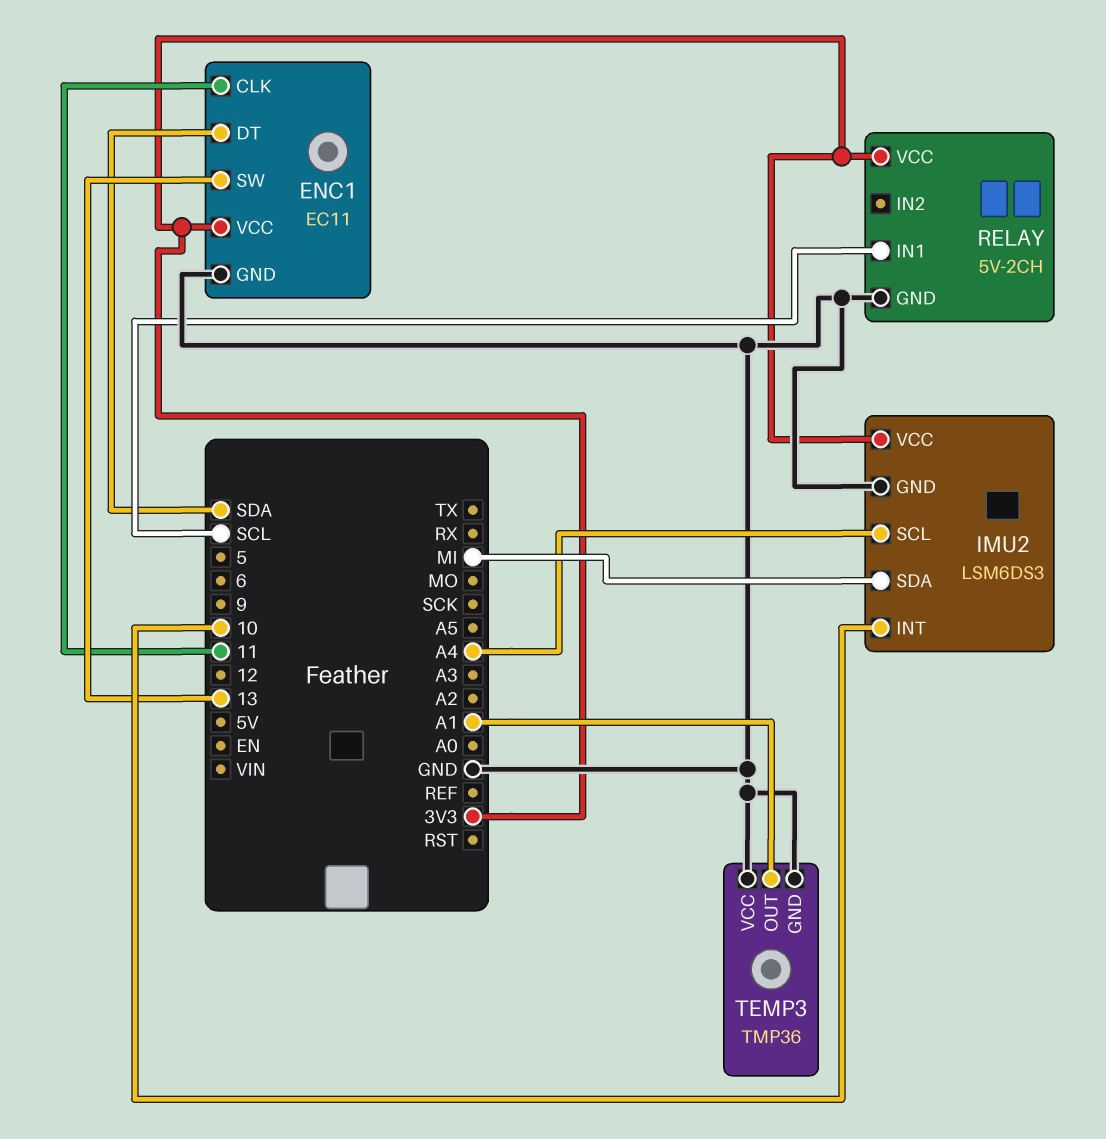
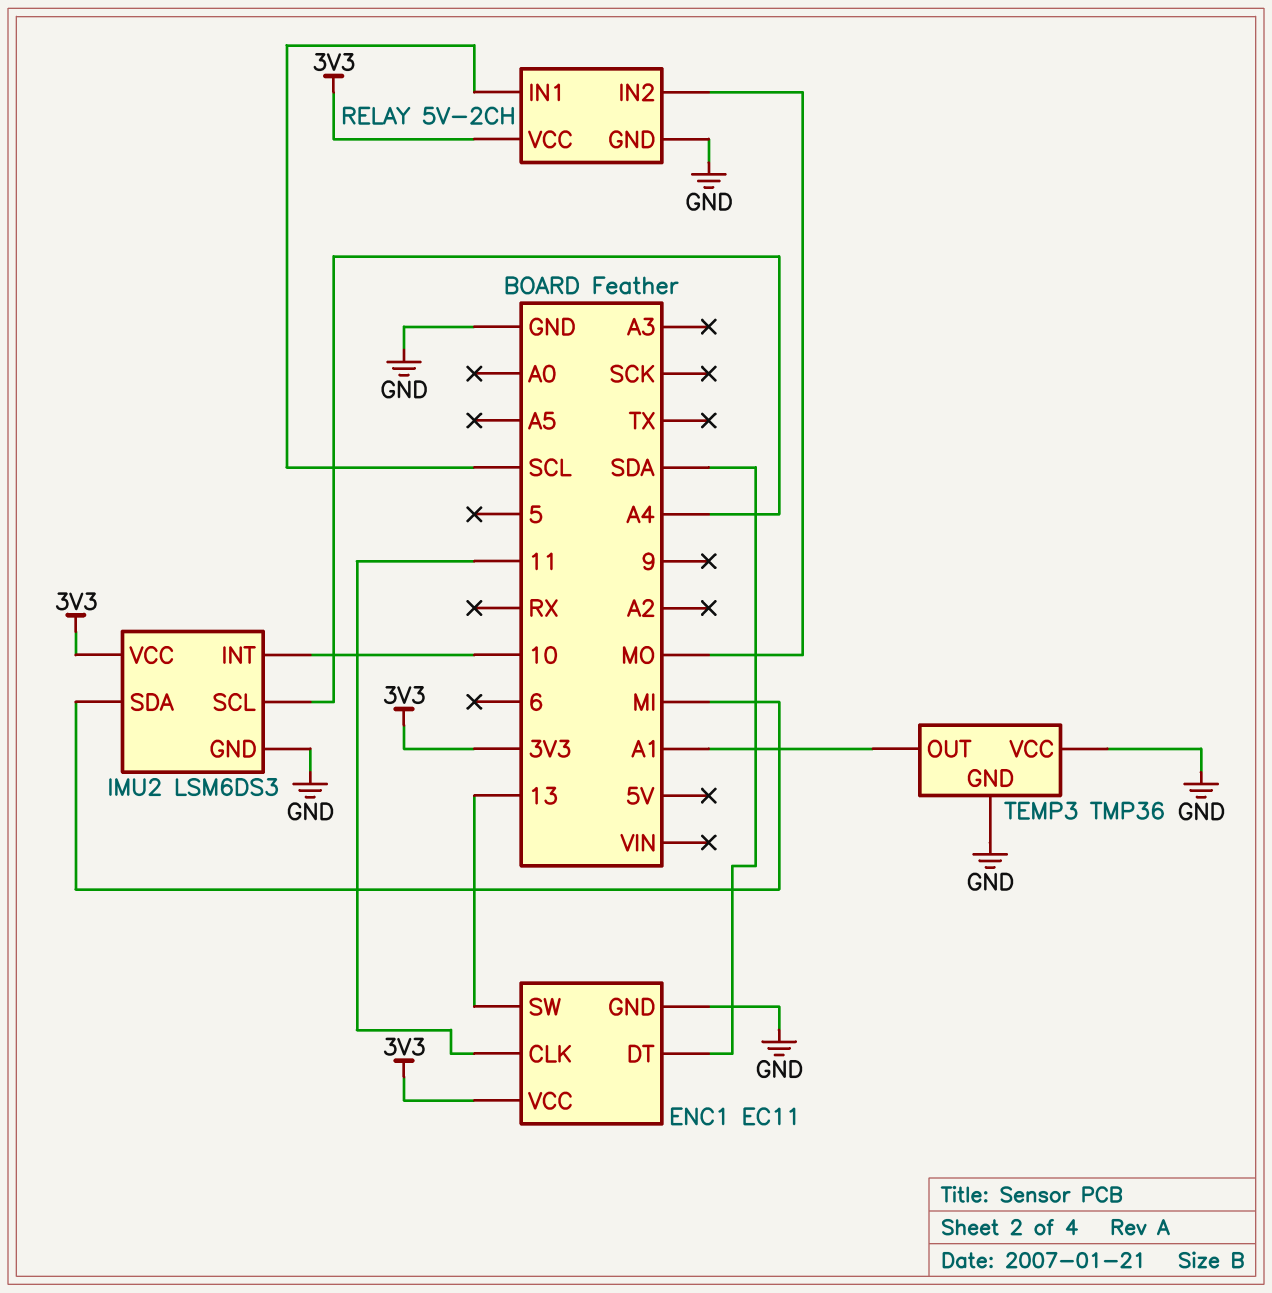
RELAY pin IN2: none -> MO

